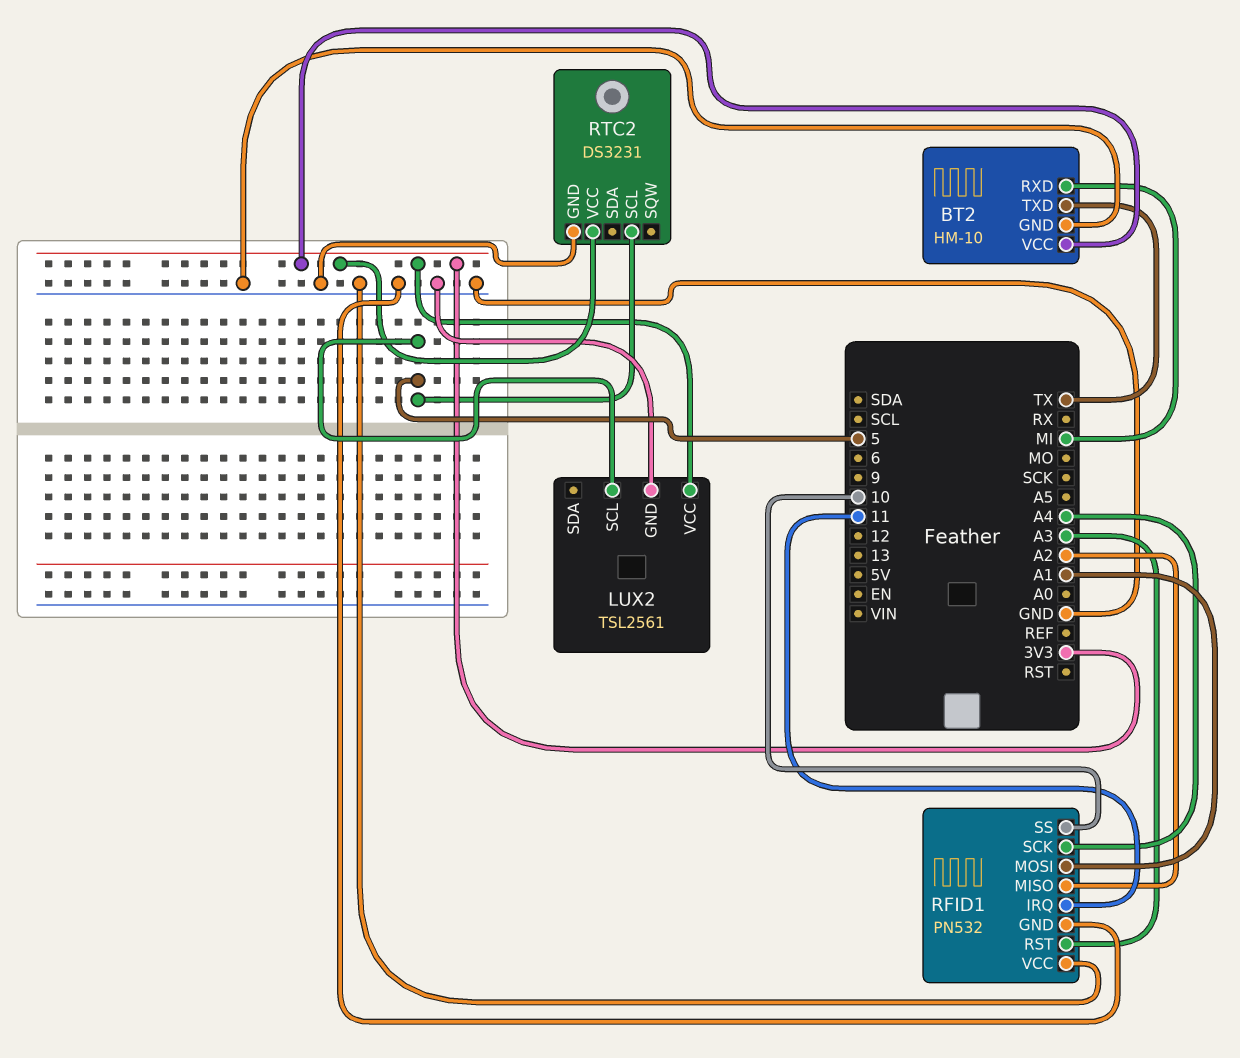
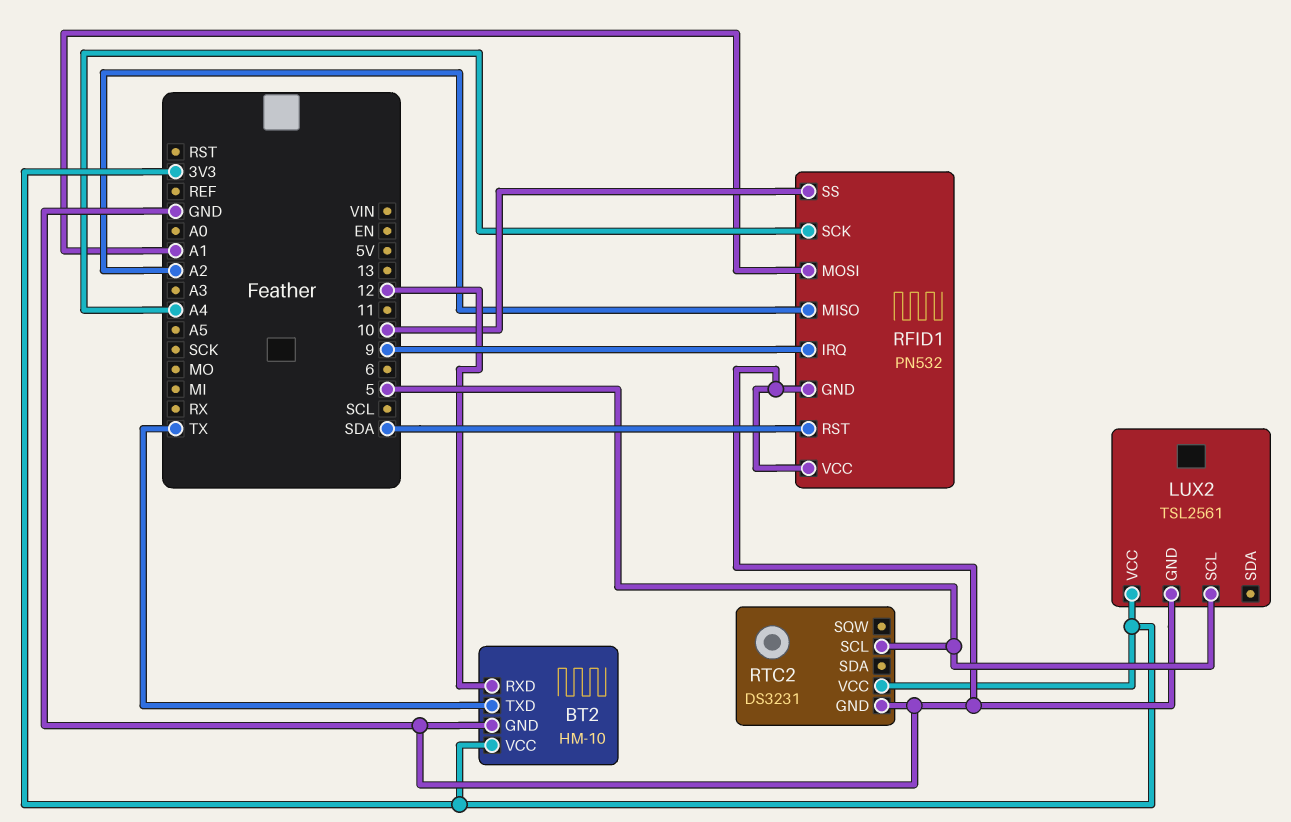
BT2 pin RXD: MI -> 12
RFID1 pin IRQ: 11 -> 9
RFID1 pin RST: A3 -> SDA

